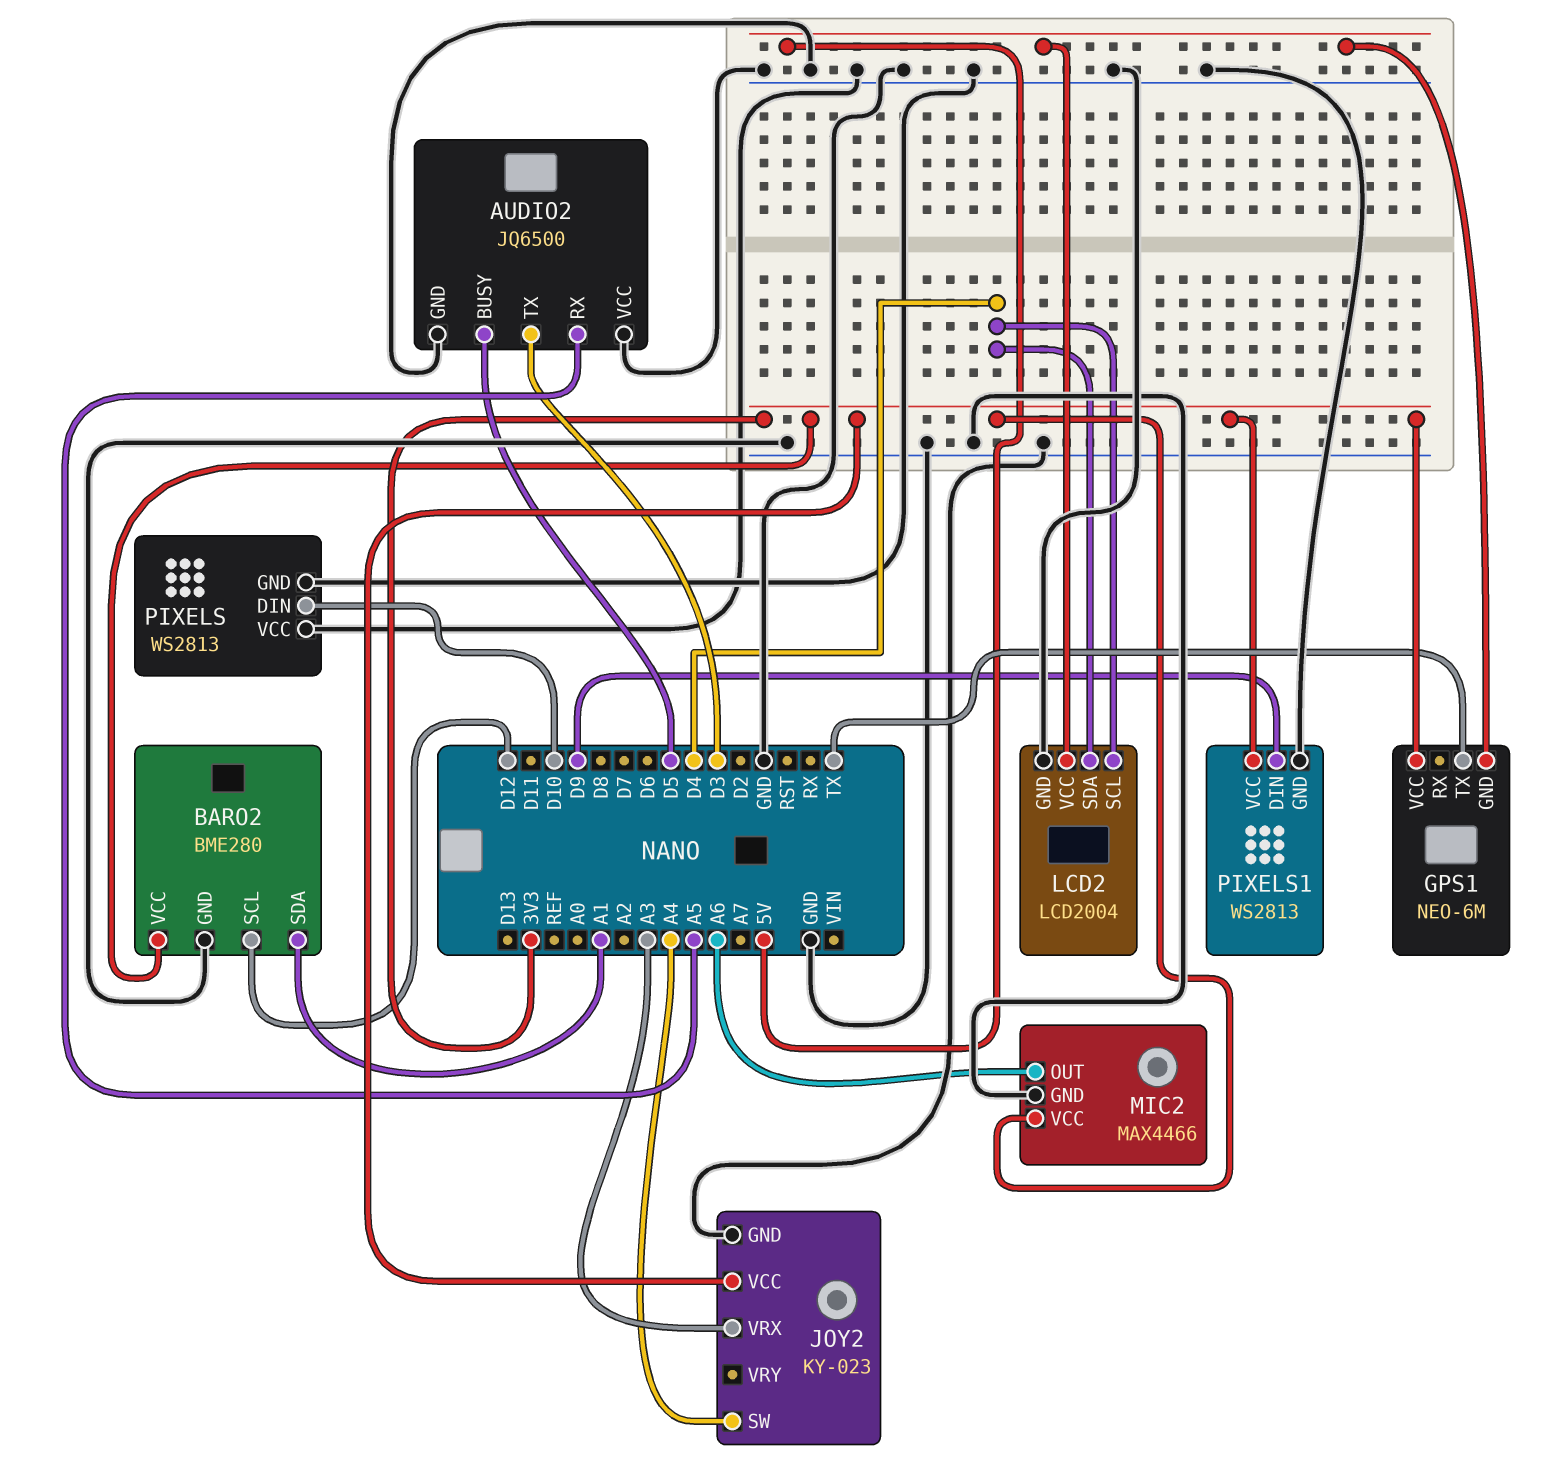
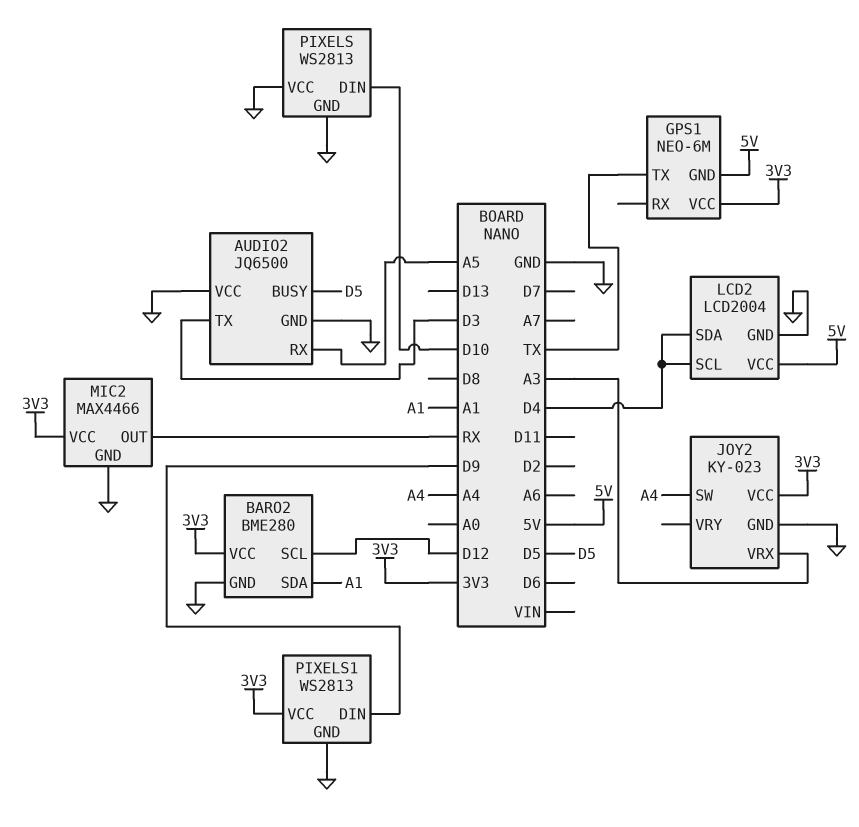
MIC2 pin OUT: A6 -> RX

